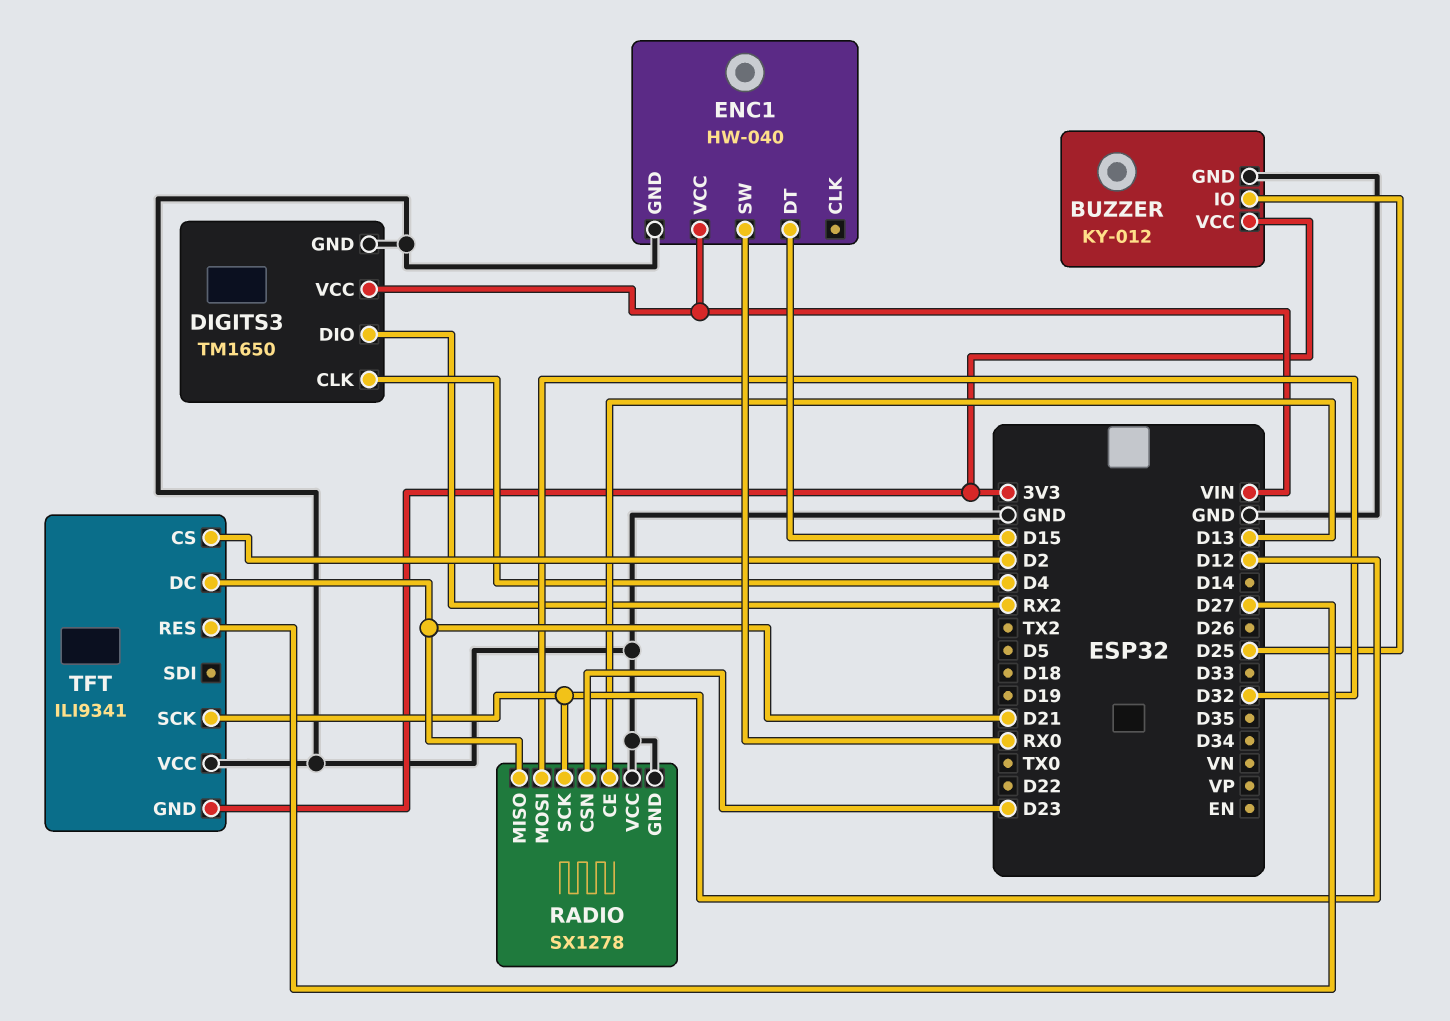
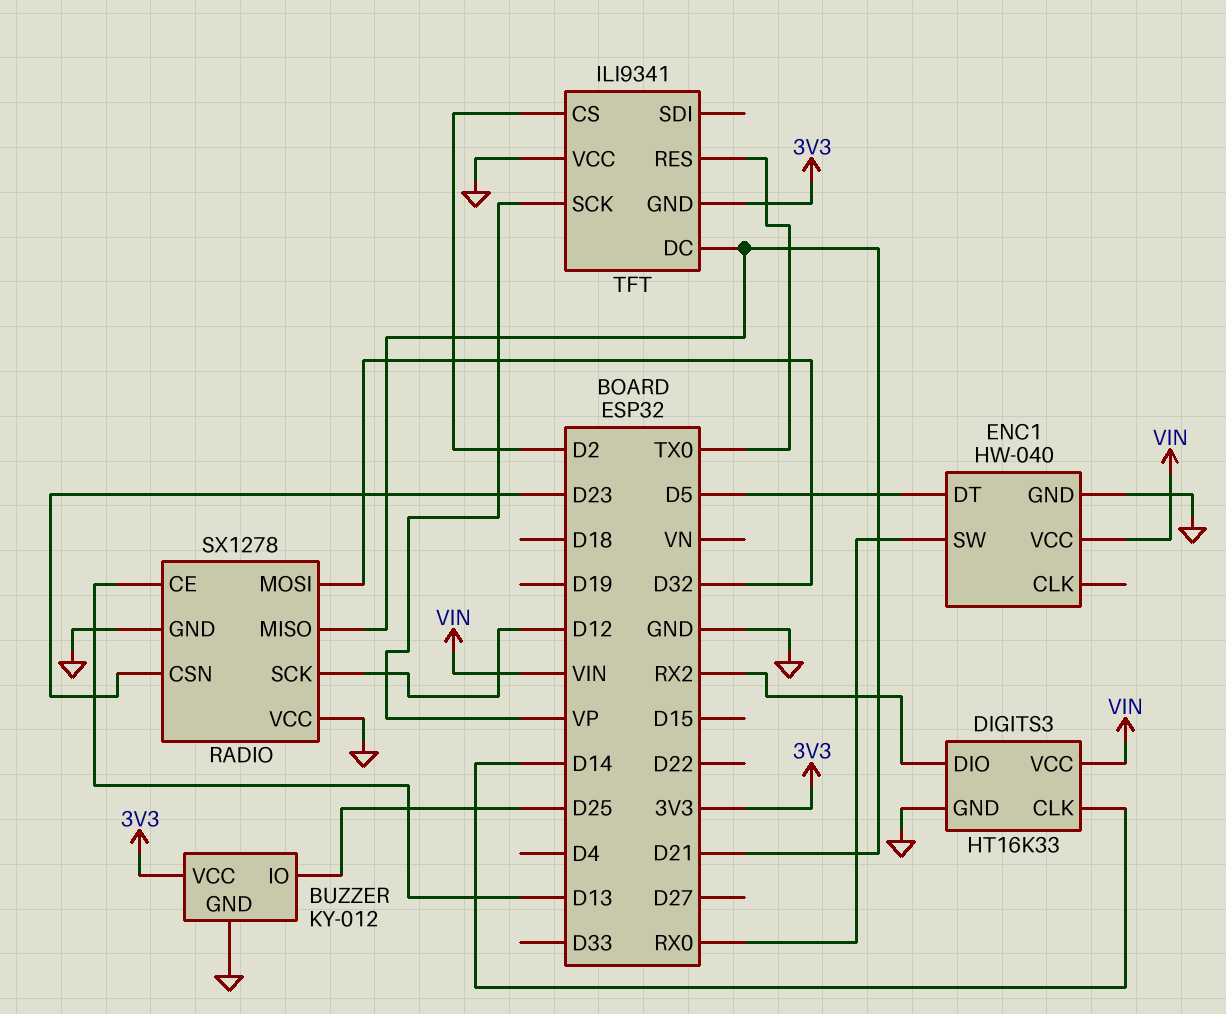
DIGITS3: TM1650 -> HT16K33
DIGITS3 pin CLK: D4 -> D14
ENC1 pin DT: D15 -> D5
TFT pin RES: D27 -> TX0
TFT pin SCK: D12 -> VP

